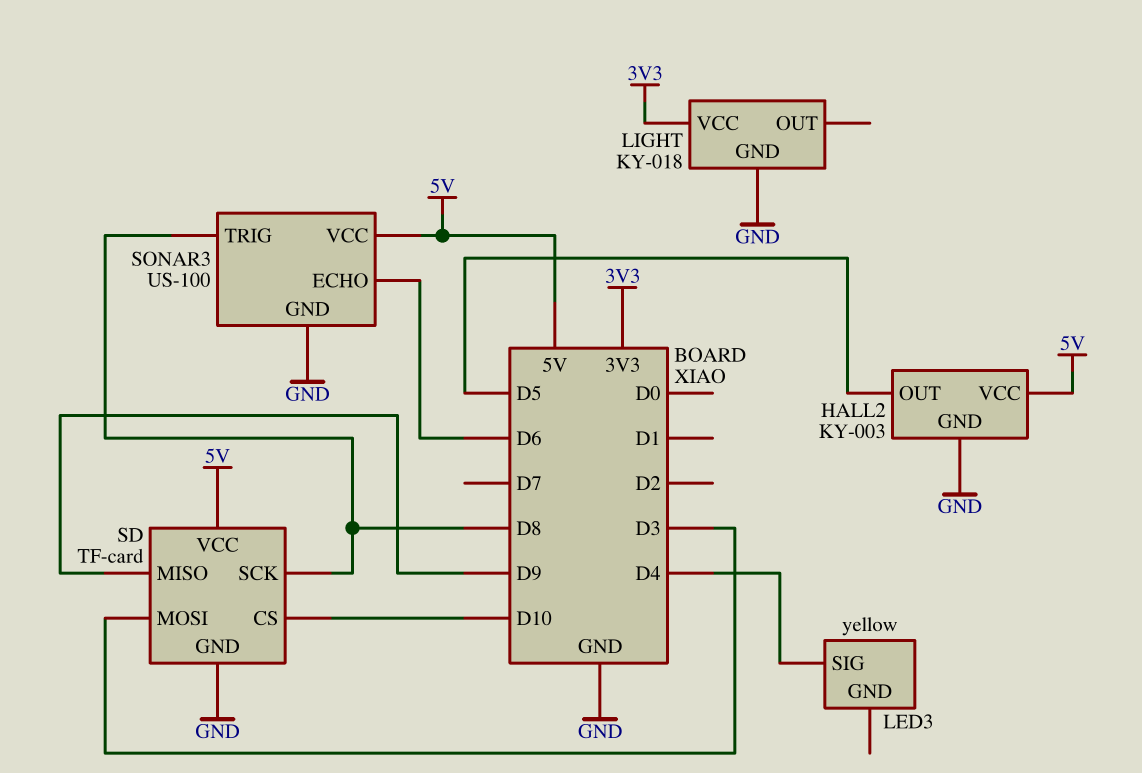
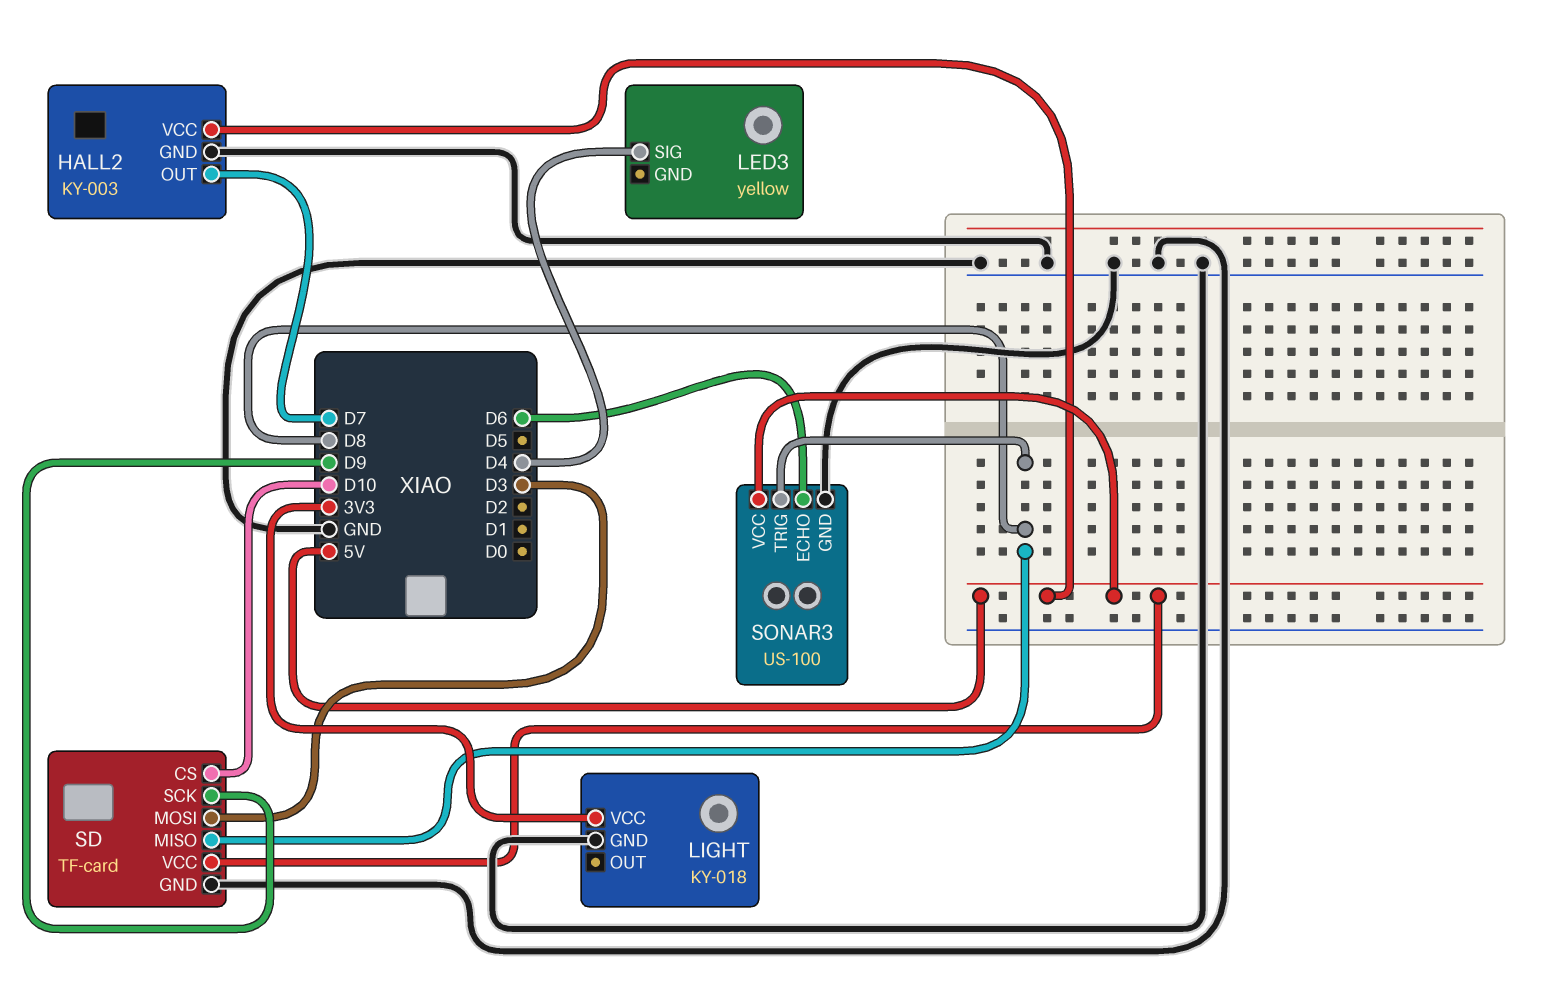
HALL2 pin OUT: D5 -> D7
SD pin MISO: D9 -> D8
SD pin SCK: D8 -> D9

